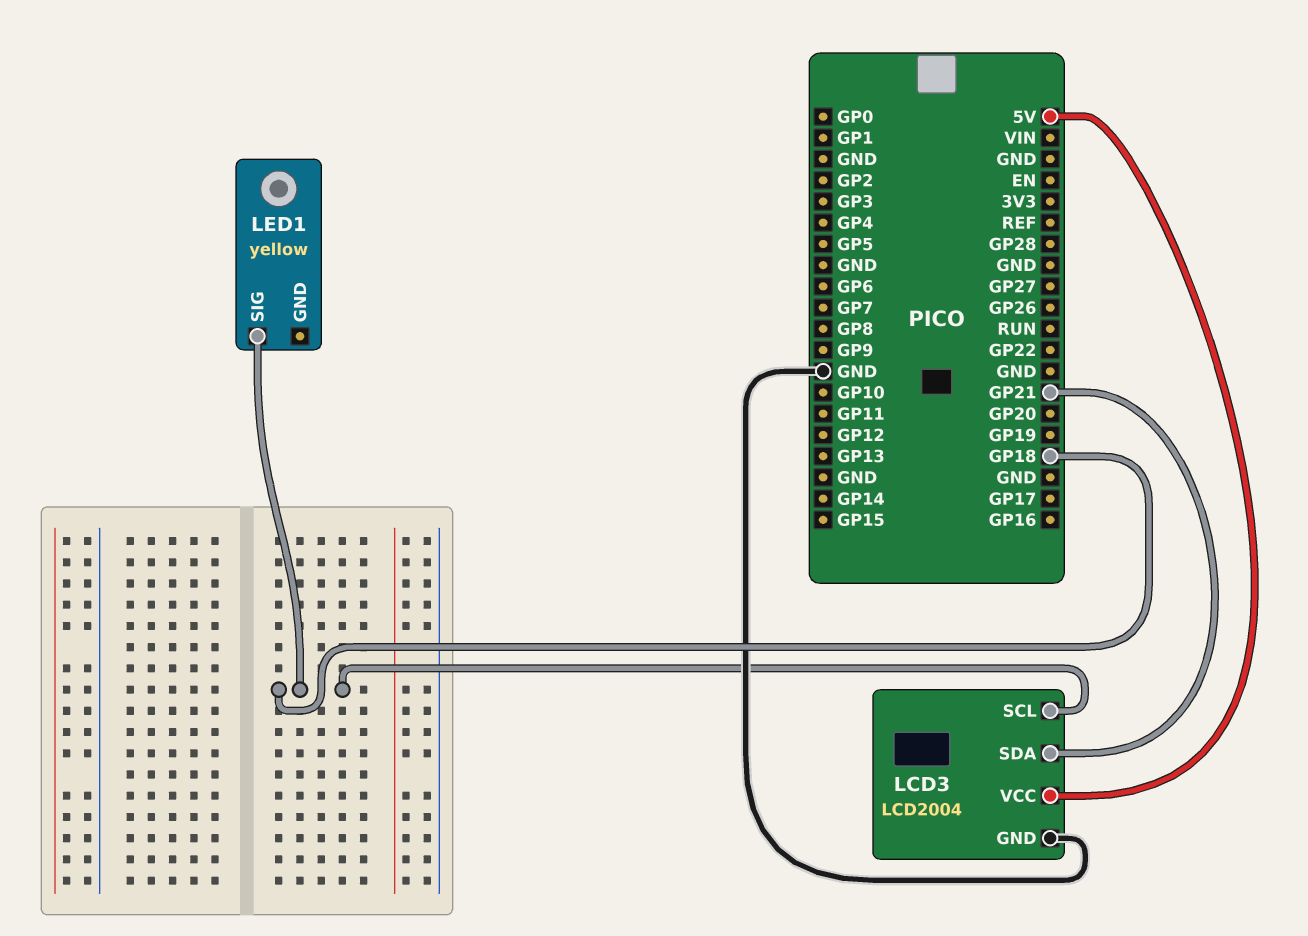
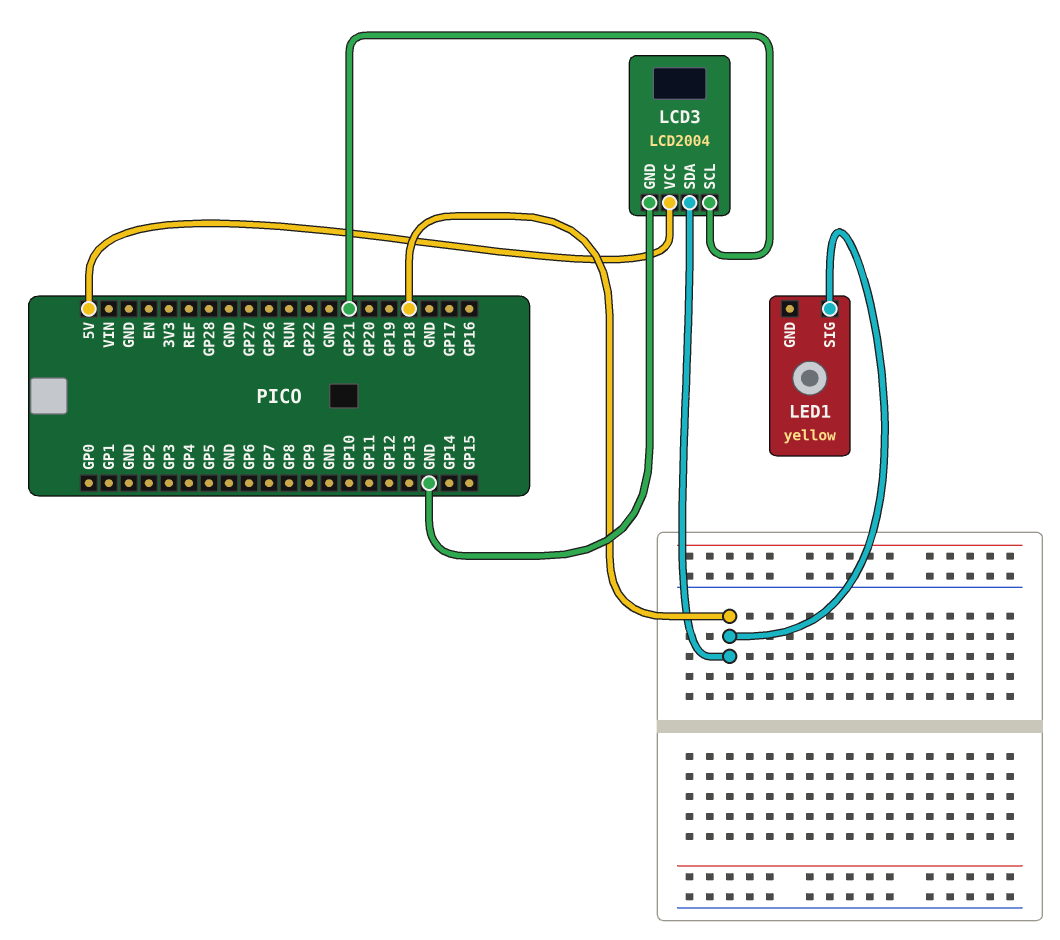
LCD3 pin SCL: GP18 -> GP21
LCD3 pin SDA: GP21 -> GP18

